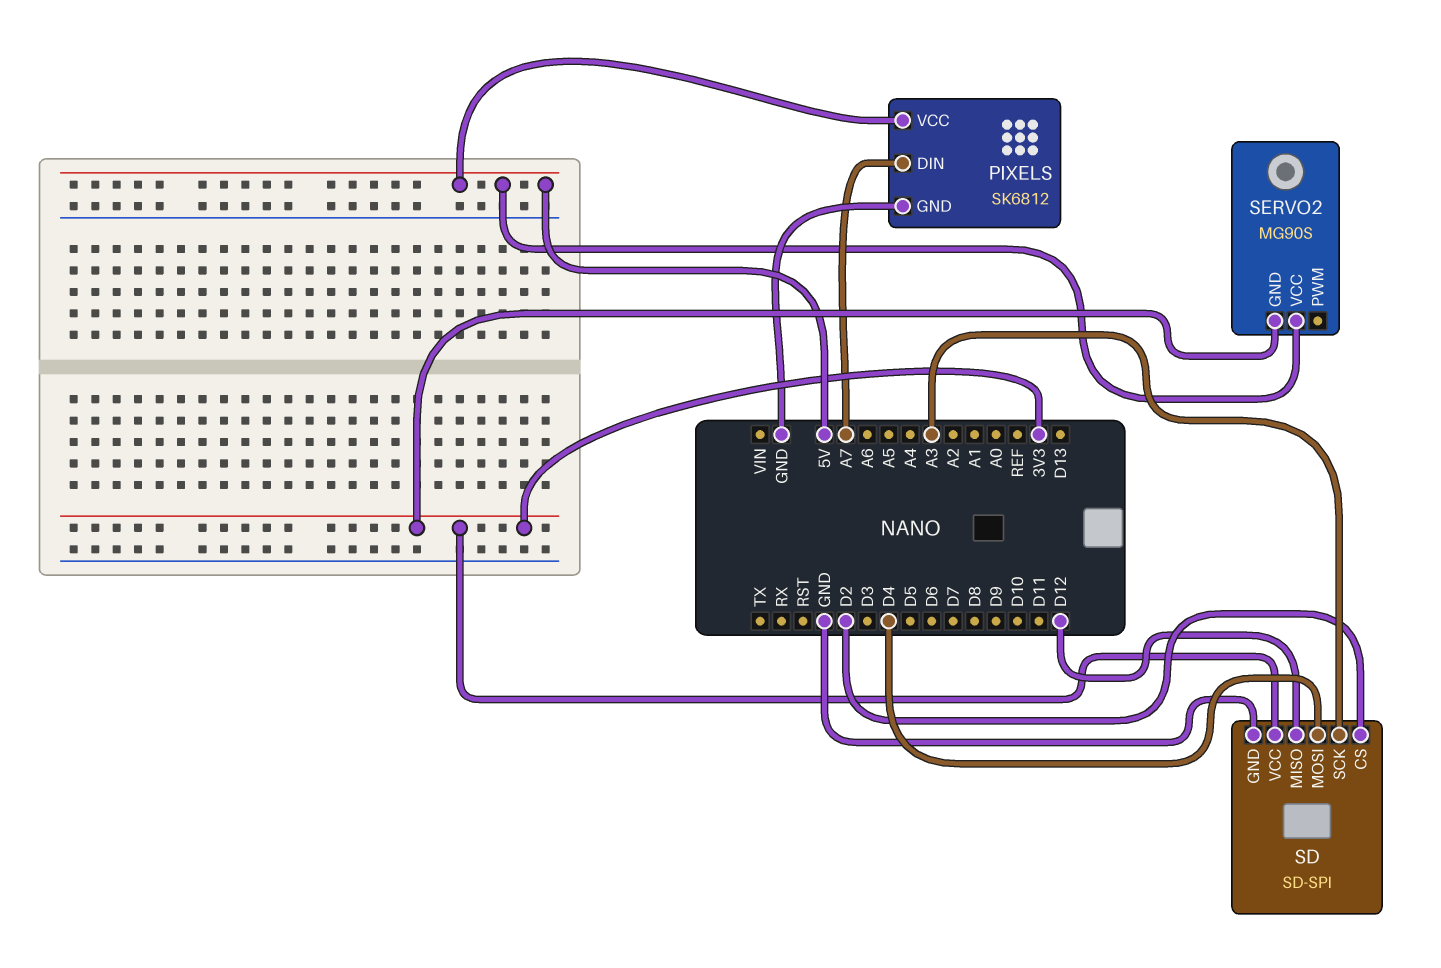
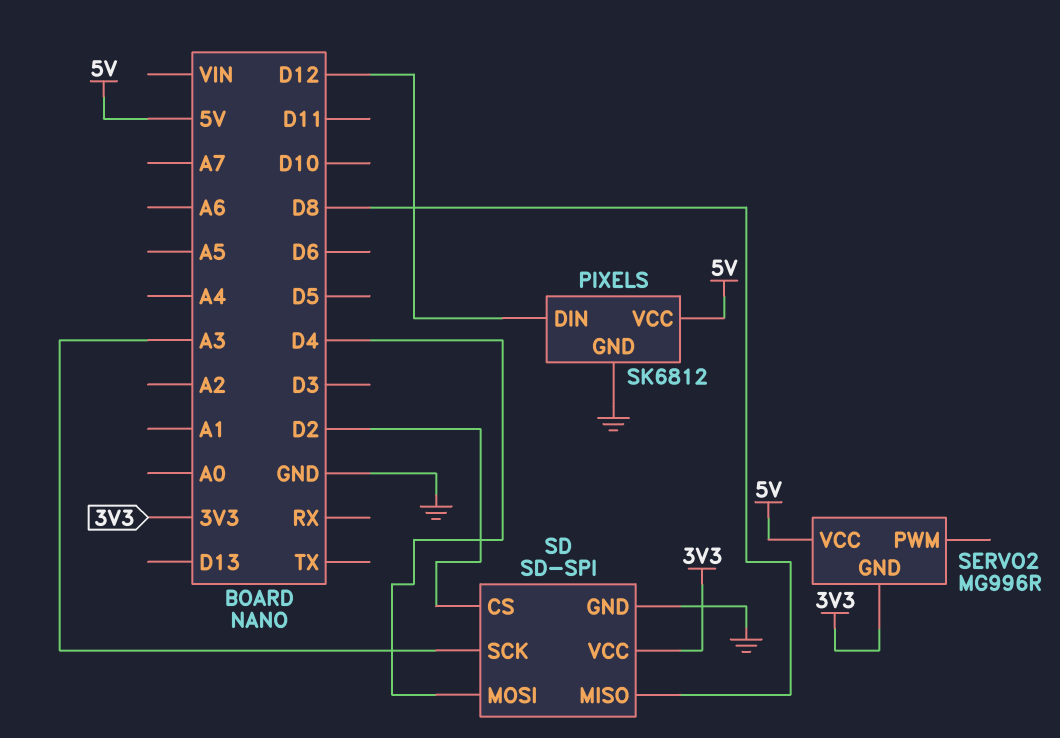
PIXELS pin DIN: A7 -> D12
SD pin MISO: D12 -> D8
SERVO2: MG90S -> MG996R

